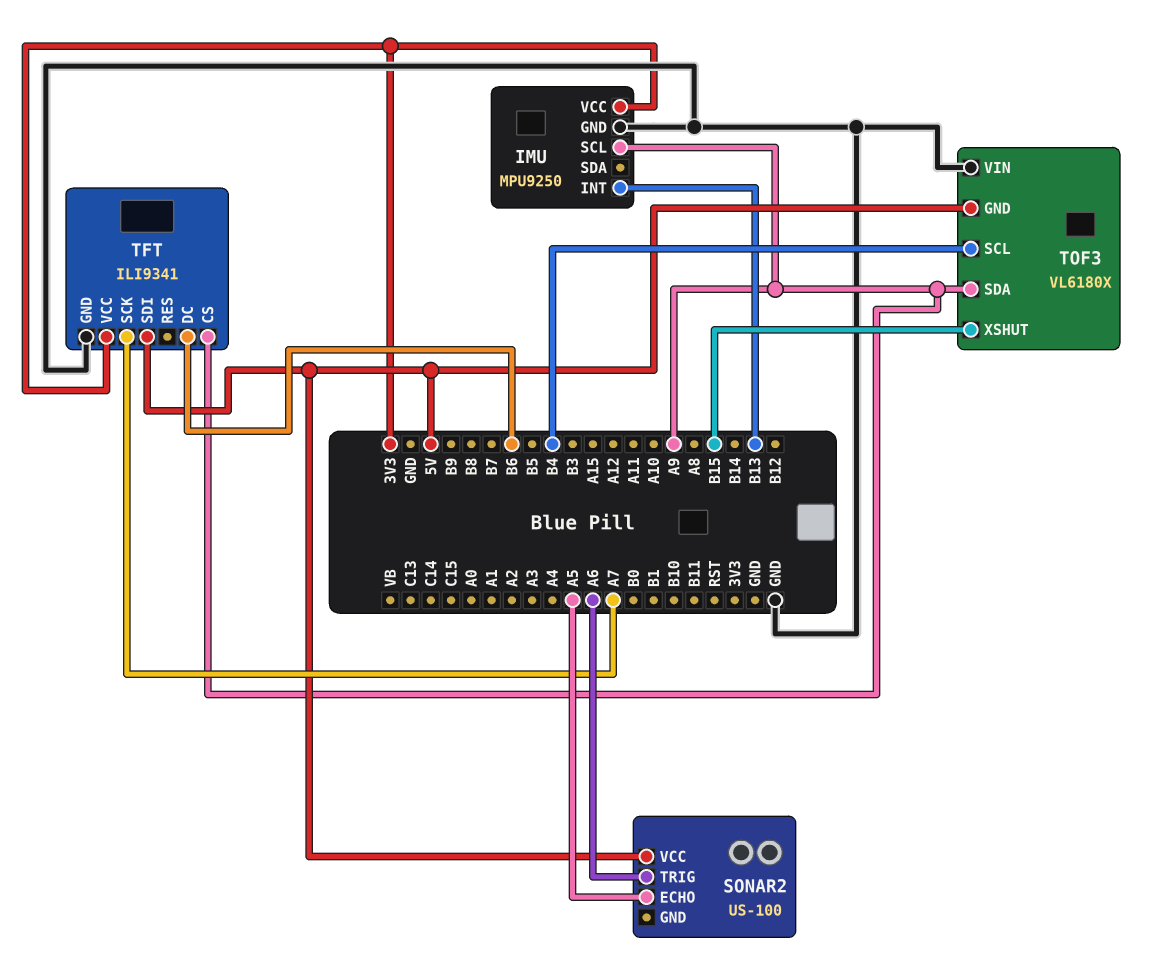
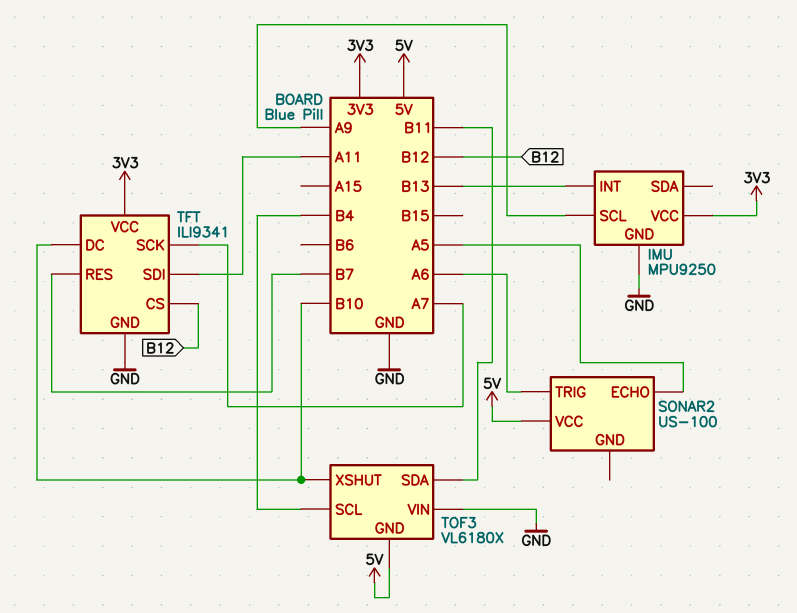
TFT pin CS: A9 -> B12
TFT pin DC: B6 -> B10
TFT pin RES: none -> B7
TFT pin SDI: 5V -> A11
TOF3 pin SDA: A9 -> B11
TOF3 pin XSHUT: B15 -> B10

